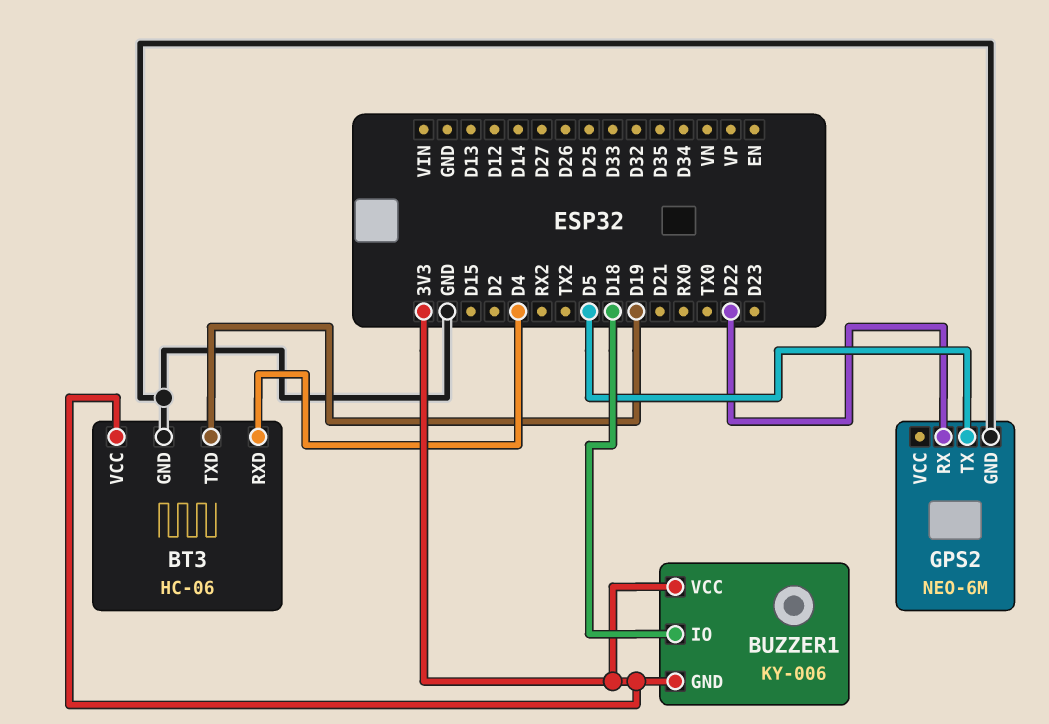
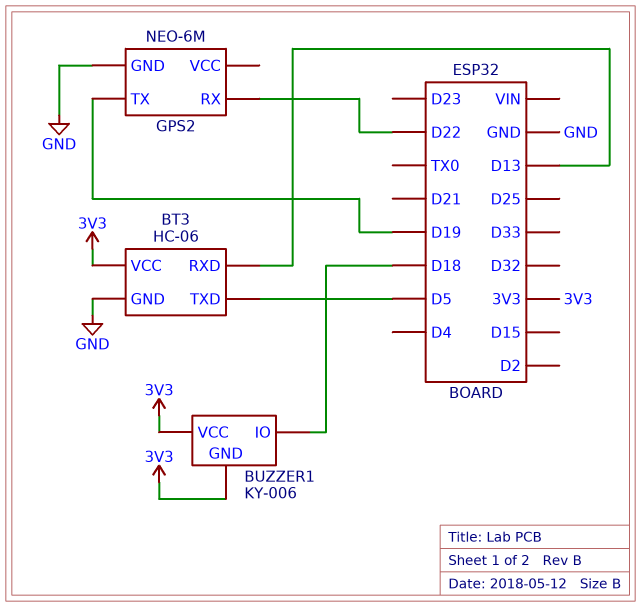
BT3 pin RXD: D4 -> D13
BT3 pin TXD: D19 -> D5
GPS2 pin TX: D5 -> D19

